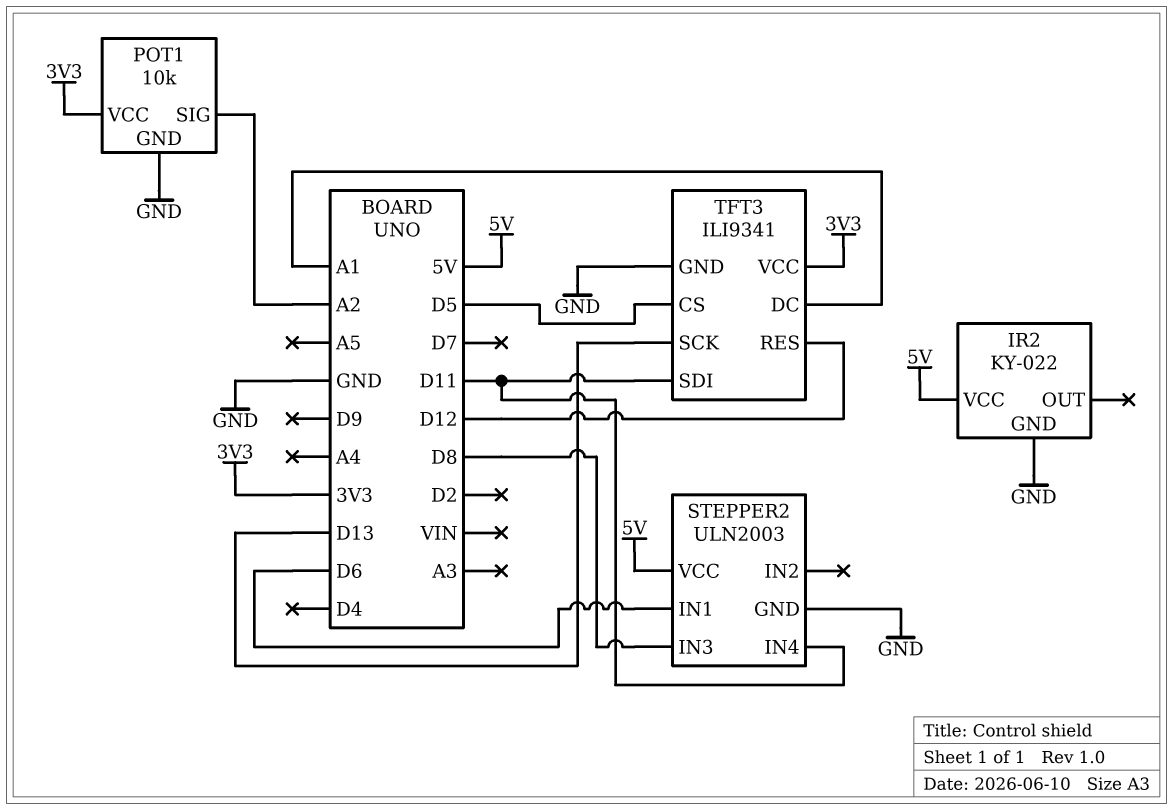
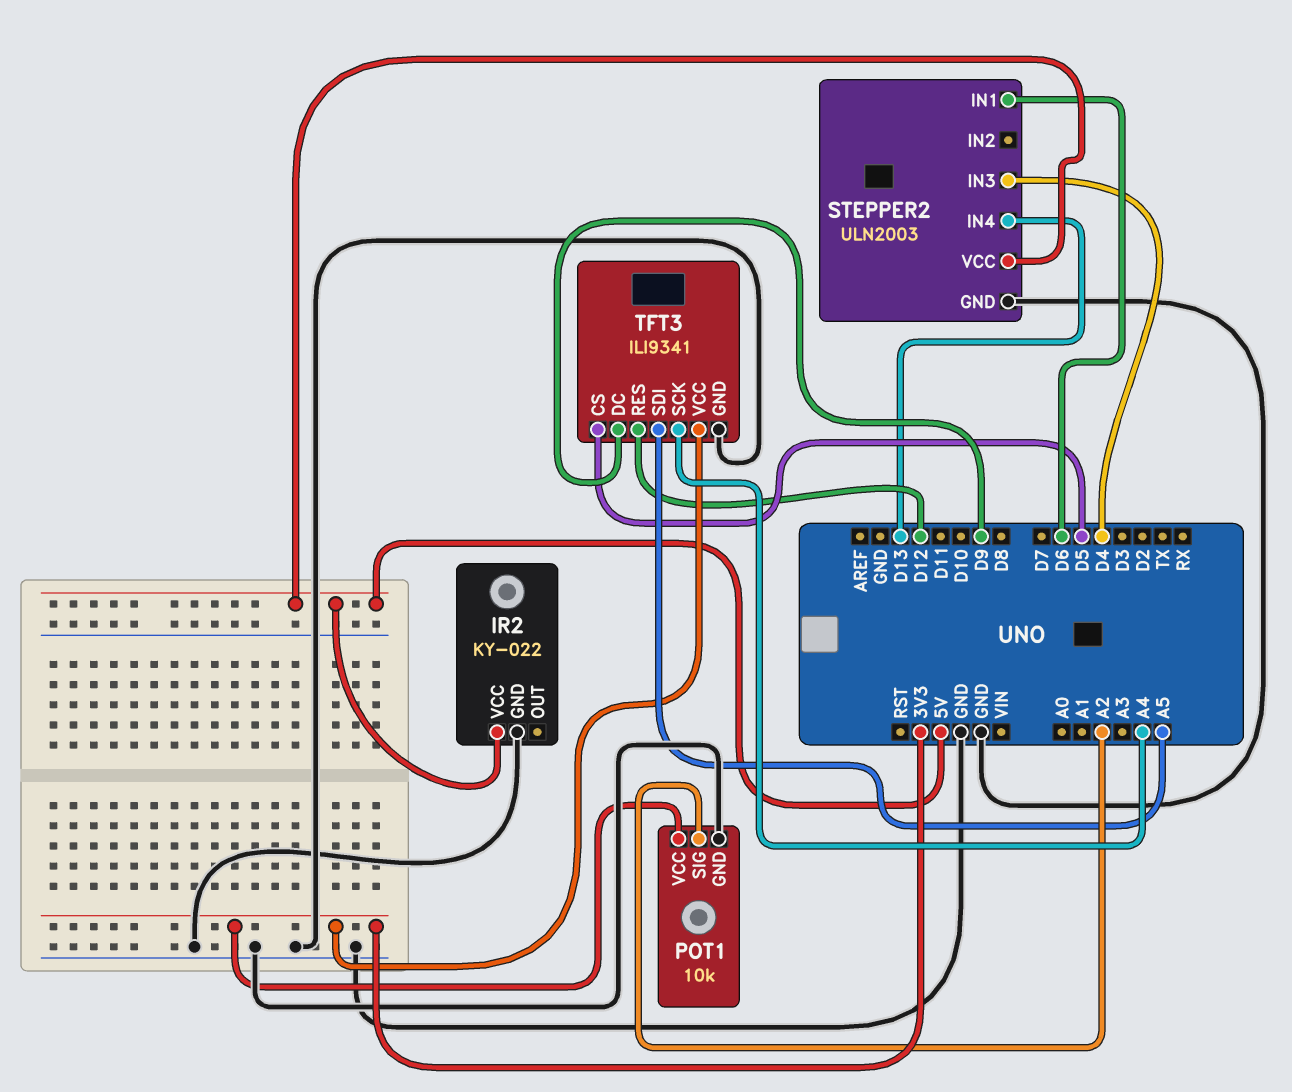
STEPPER2 pin IN3: D8 -> D4
STEPPER2 pin IN4: D11 -> D13
TFT3 pin DC: A1 -> D9
TFT3 pin SCK: D13 -> A4
TFT3 pin SDI: D11 -> A5

